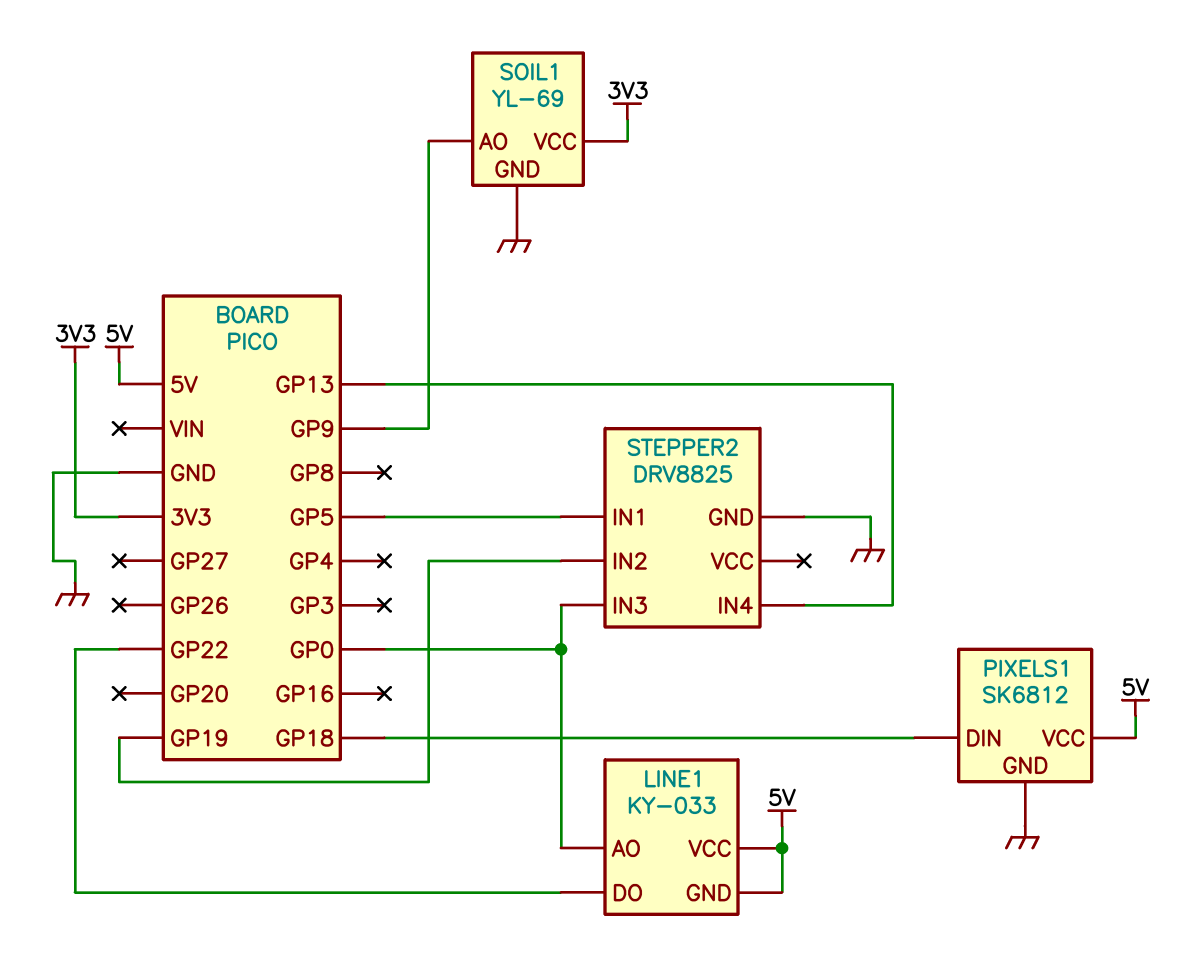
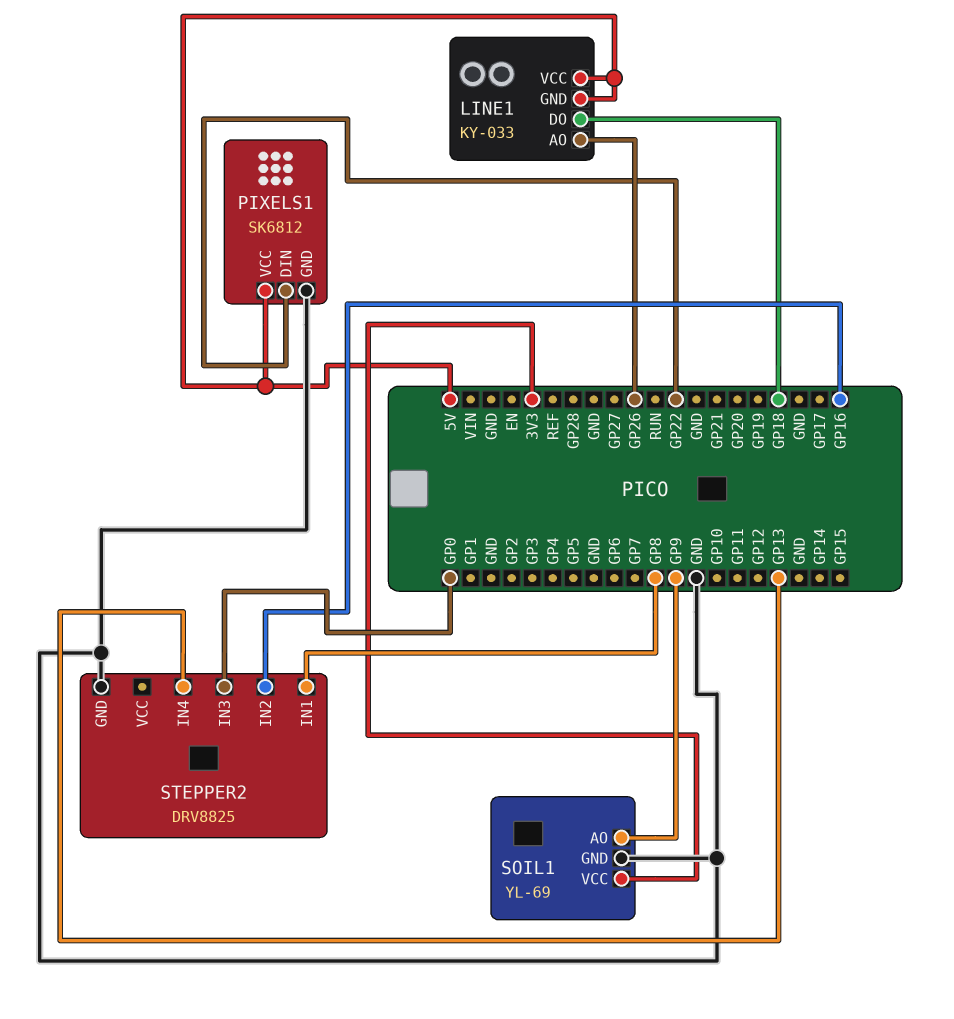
LINE1 pin AO: GP0 -> GP26
LINE1 pin DO: GP22 -> GP18
PIXELS1 pin DIN: GP18 -> GP22
STEPPER2 pin IN1: GP5 -> GP8
STEPPER2 pin IN2: GP19 -> GP16

